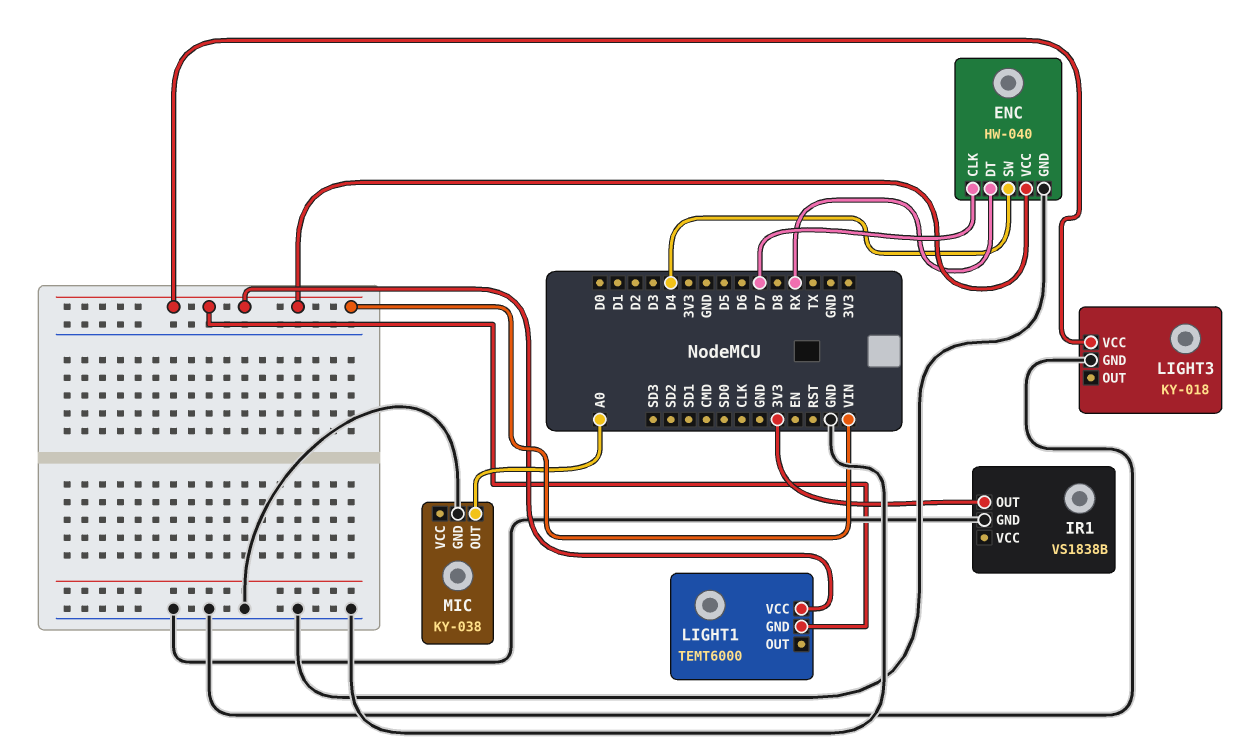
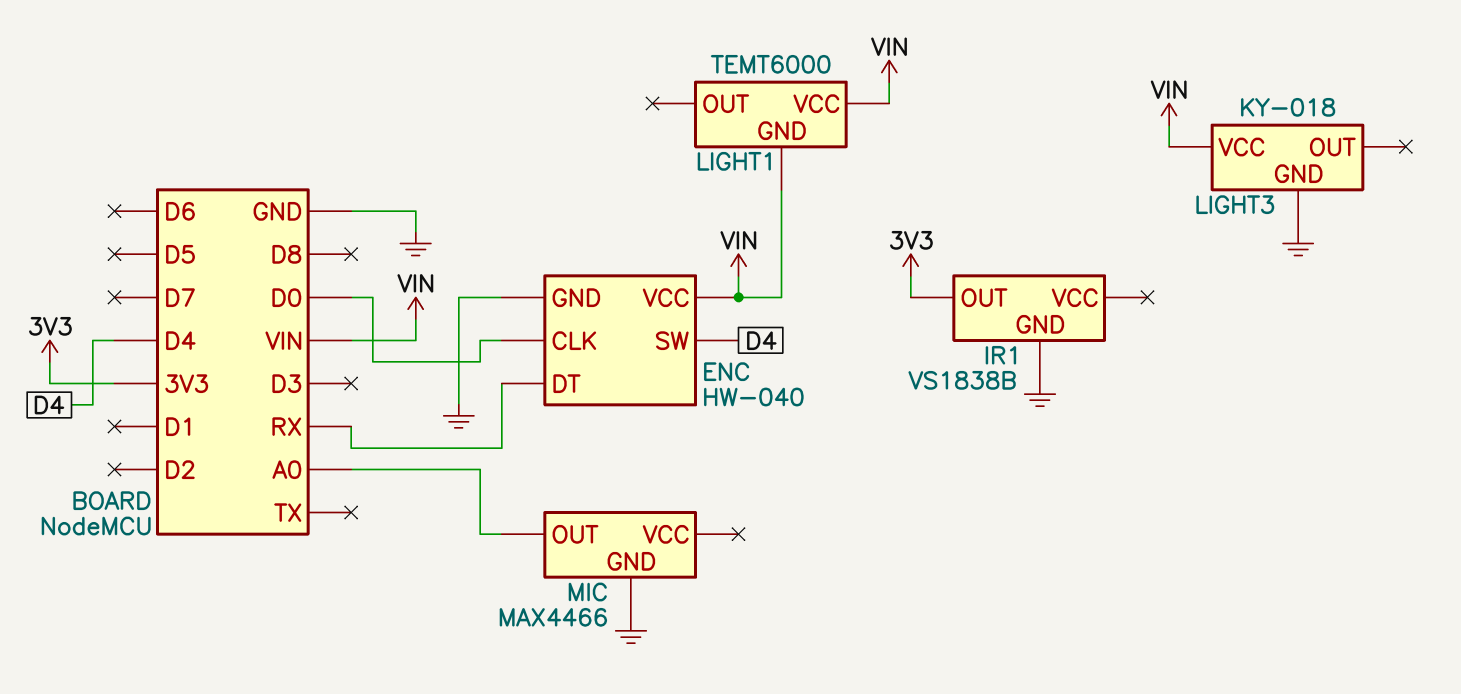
ENC pin CLK: D7 -> D0
MIC: KY-038 -> MAX4466

